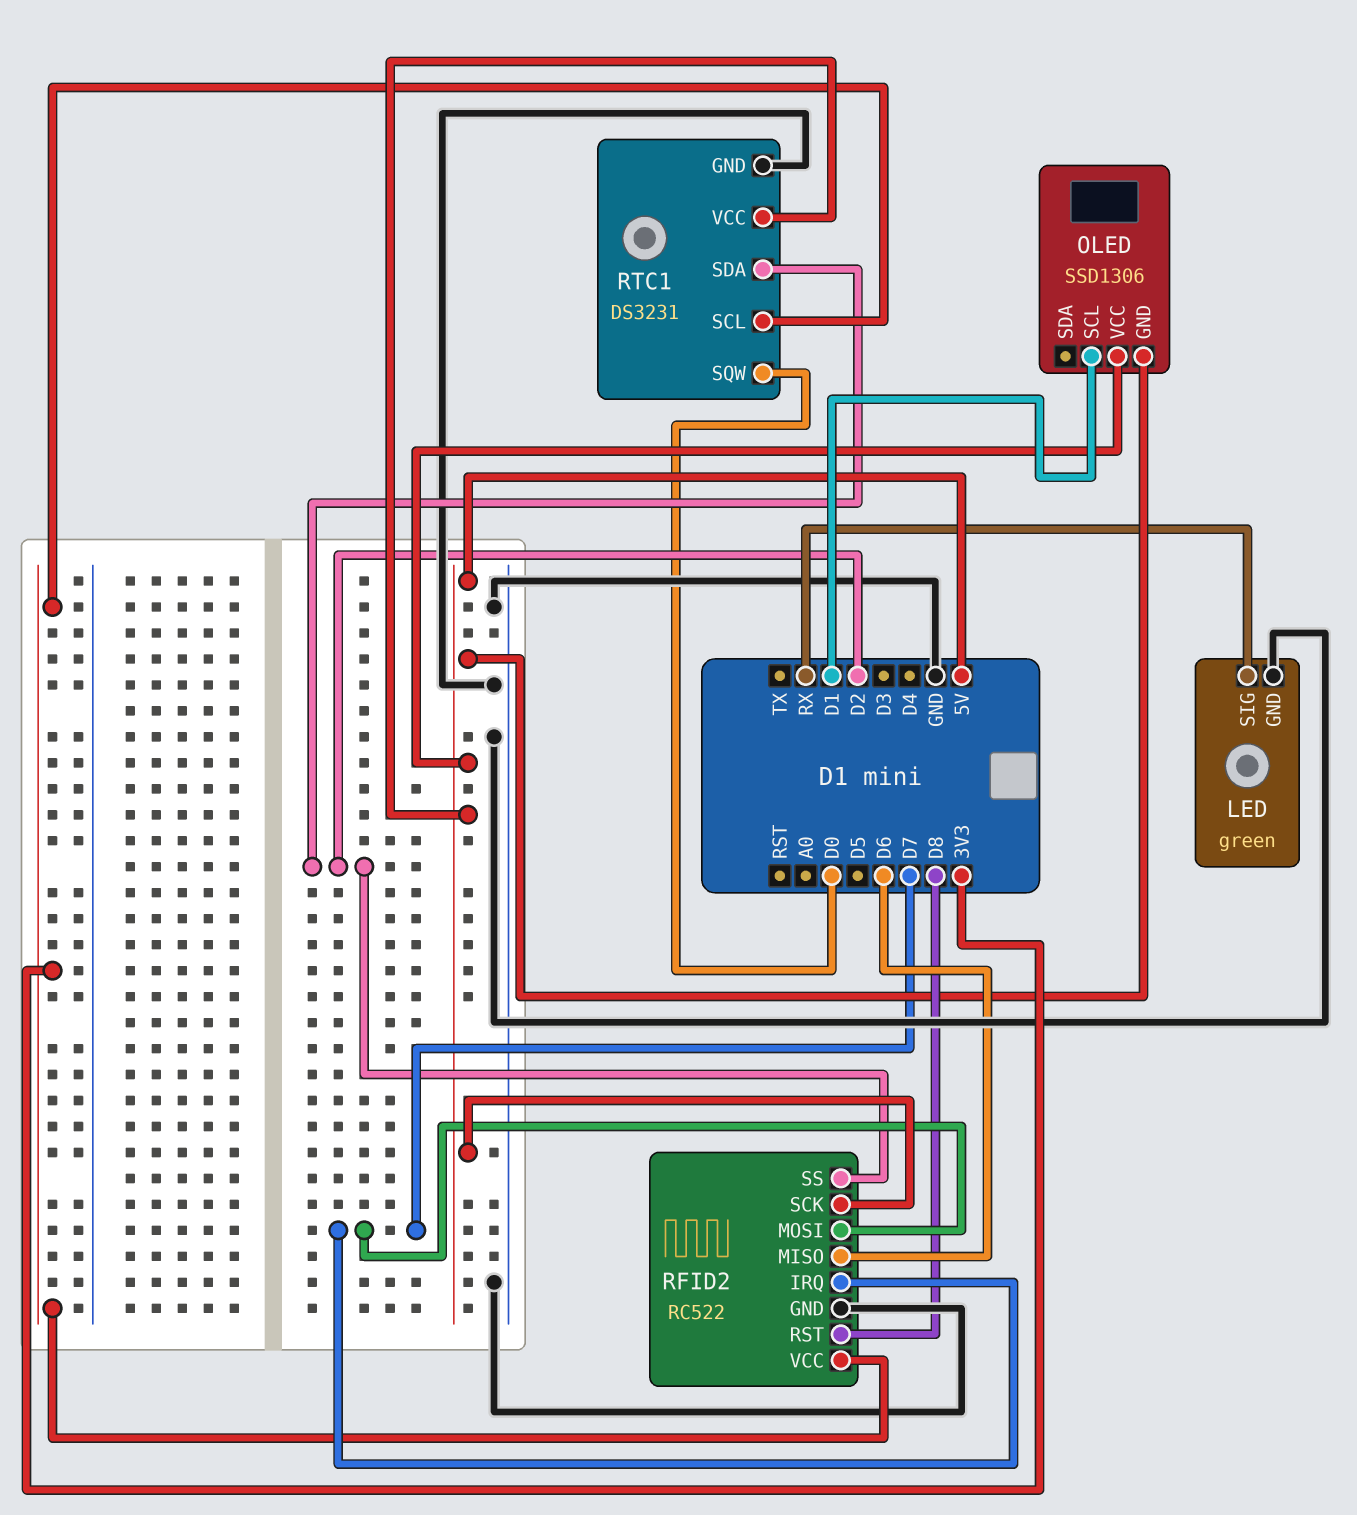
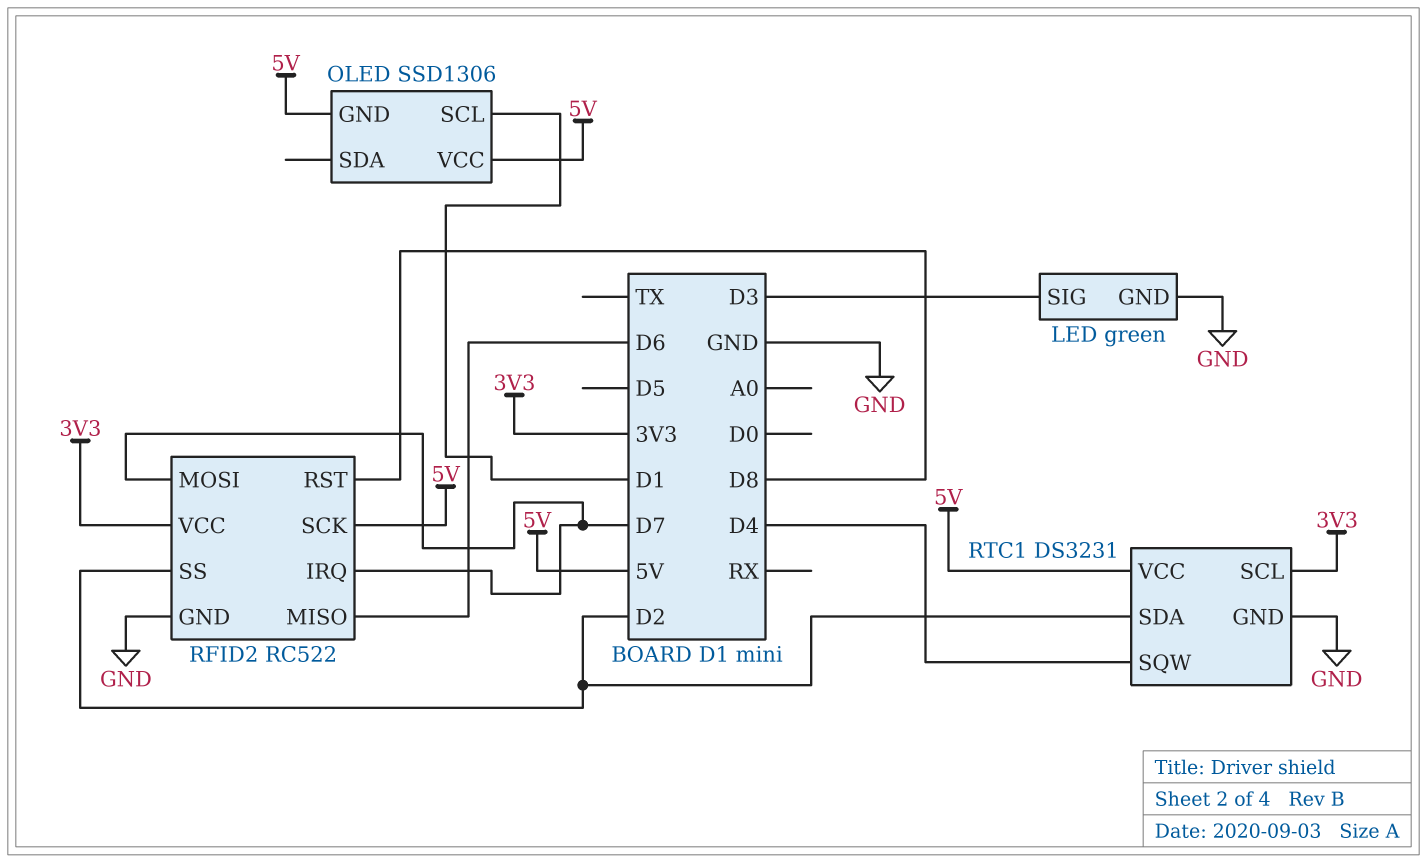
LED pin SIG: RX -> D3
RTC1 pin SQW: D0 -> D4

